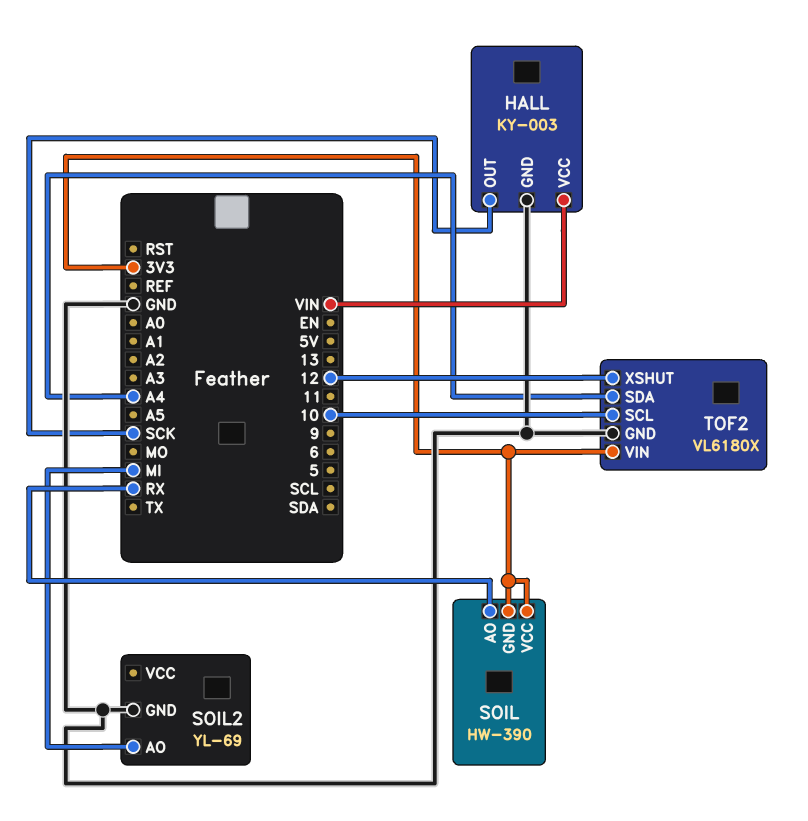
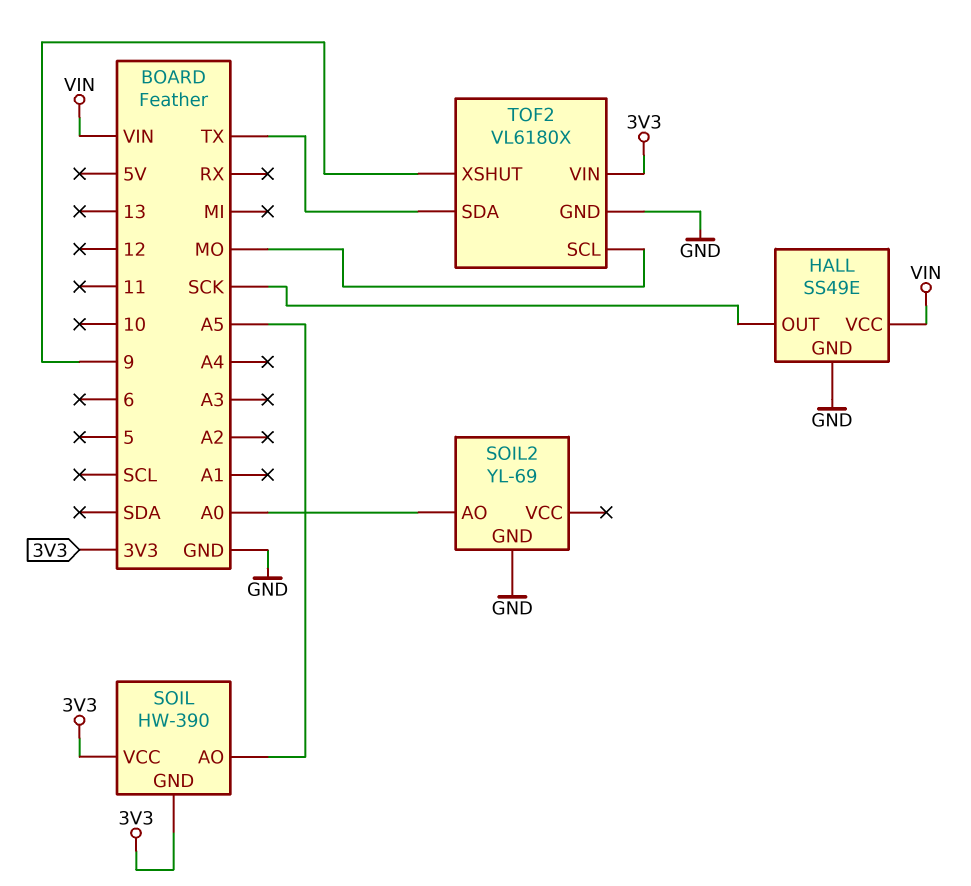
HALL: KY-003 -> SS49E
SOIL pin AO: RX -> A5
SOIL2 pin AO: MI -> A0
TOF2 pin SCL: 10 -> MO
TOF2 pin SDA: A4 -> TX
TOF2 pin XSHUT: 12 -> 9

